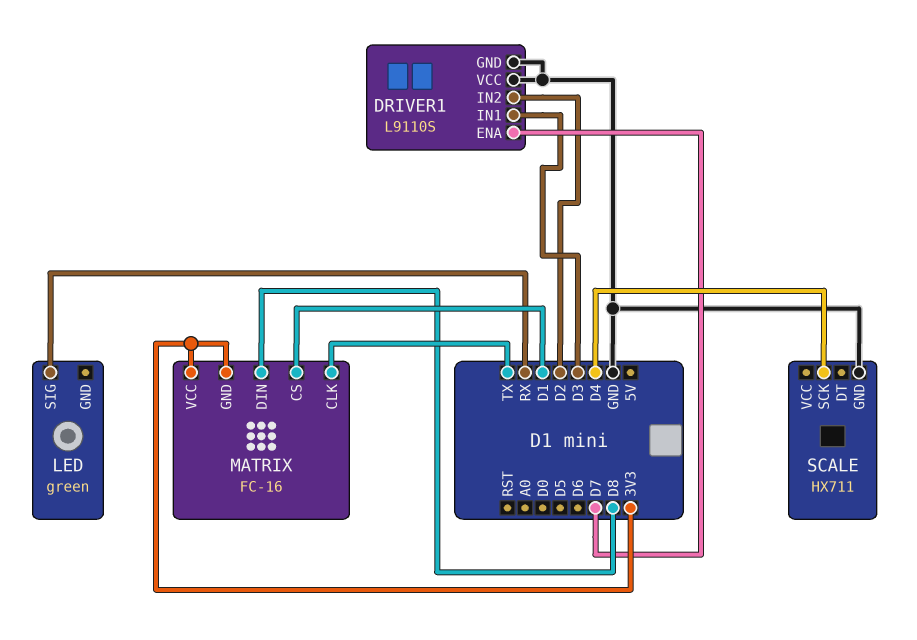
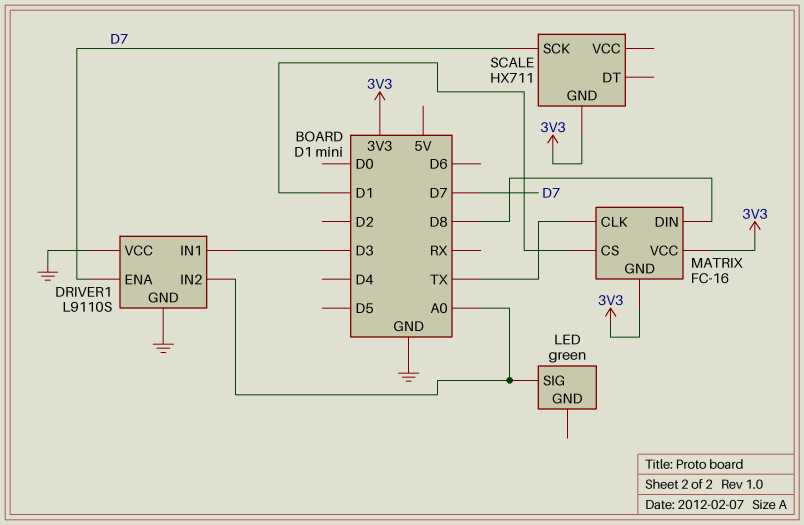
DRIVER1 pin IN2: D2 -> A0
LED pin SIG: RX -> A0
SCALE pin GND: GND -> 3V3
SCALE pin SCK: D4 -> D7

